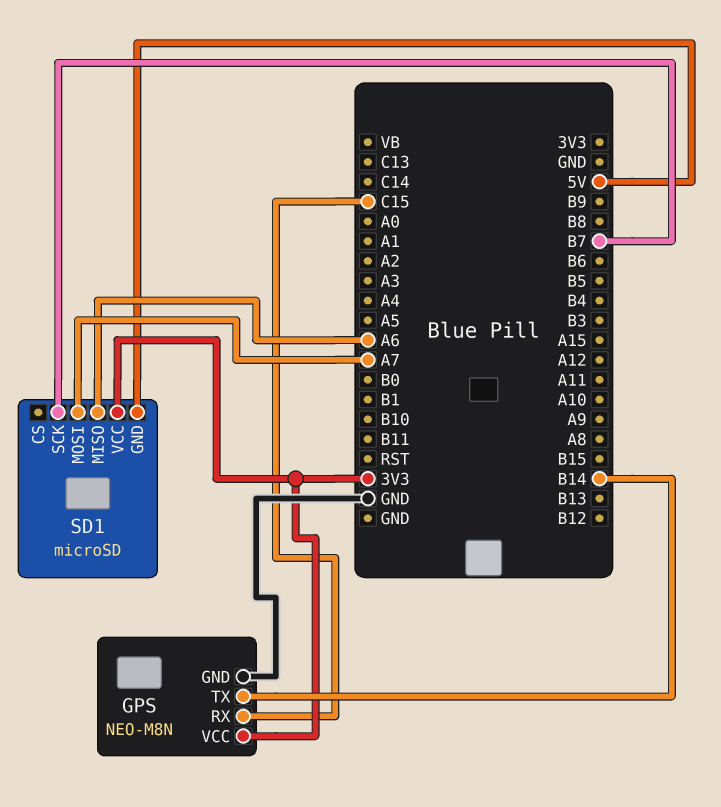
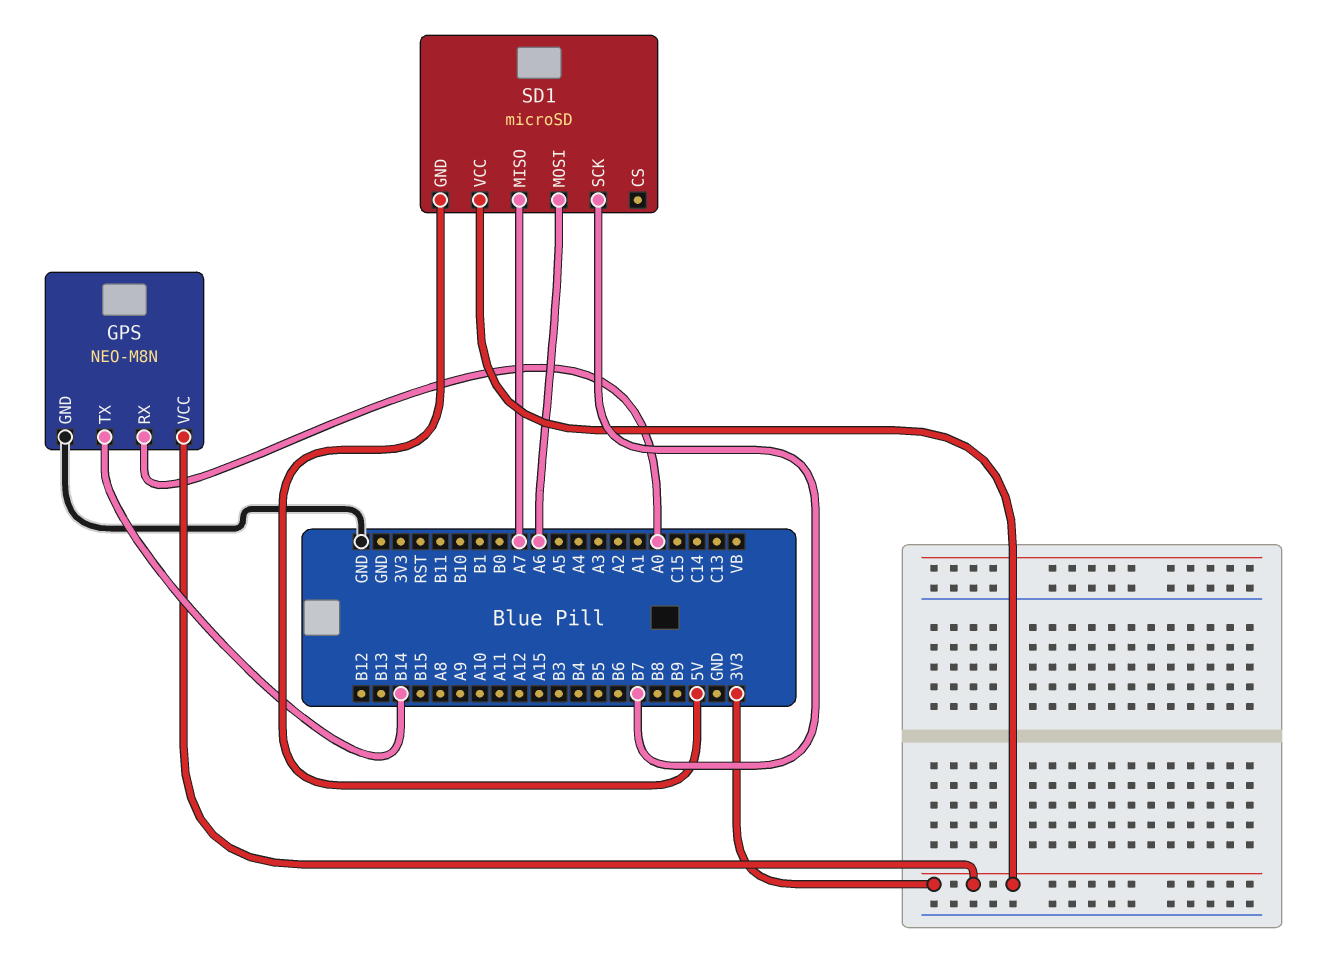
GPS pin RX: C15 -> A0
SD1 pin MISO: A6 -> A7
SD1 pin MOSI: A7 -> A6

